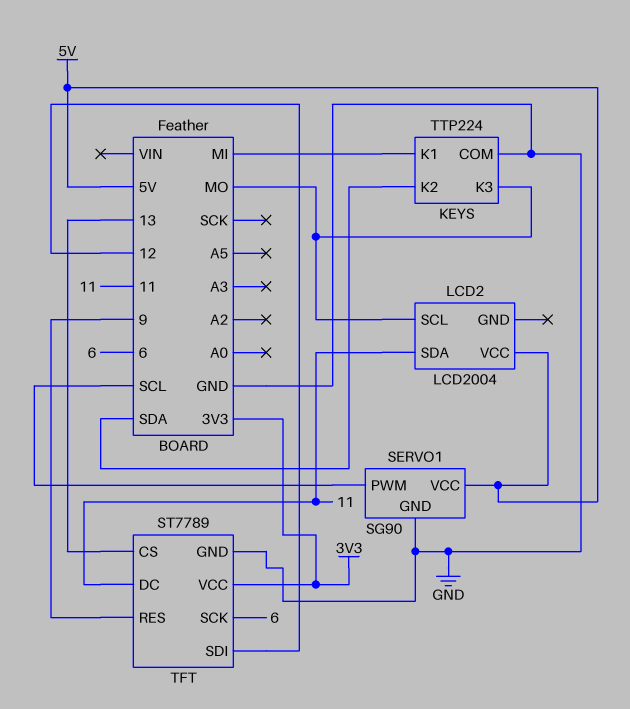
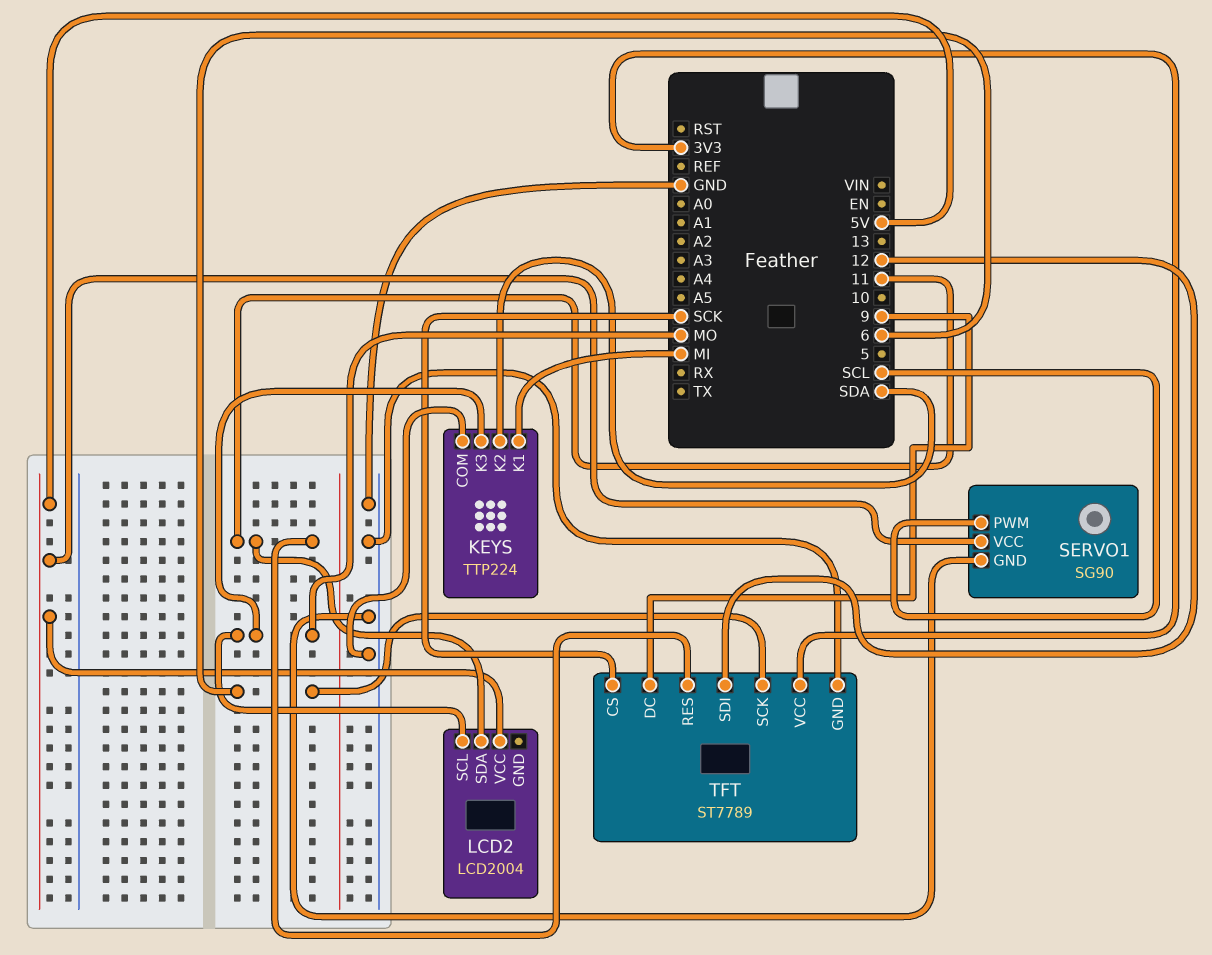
TFT pin CS: 13 -> SCK
TFT pin DC: 11 -> 9
TFT pin RES: 9 -> 11

